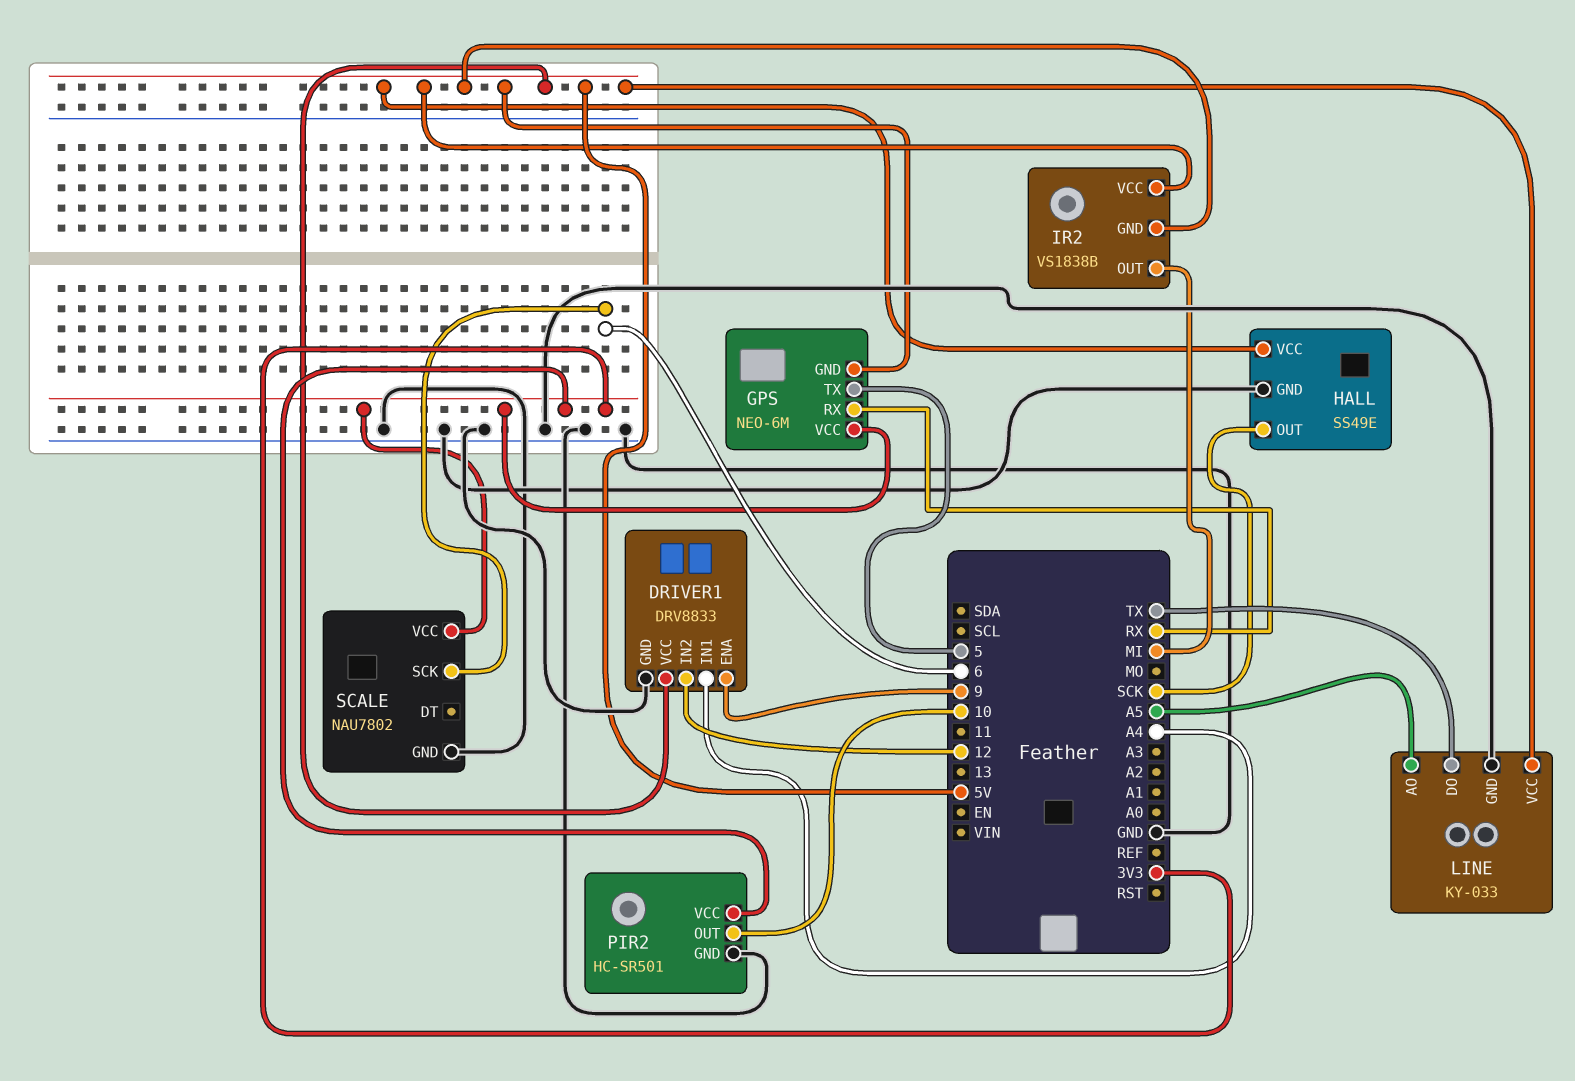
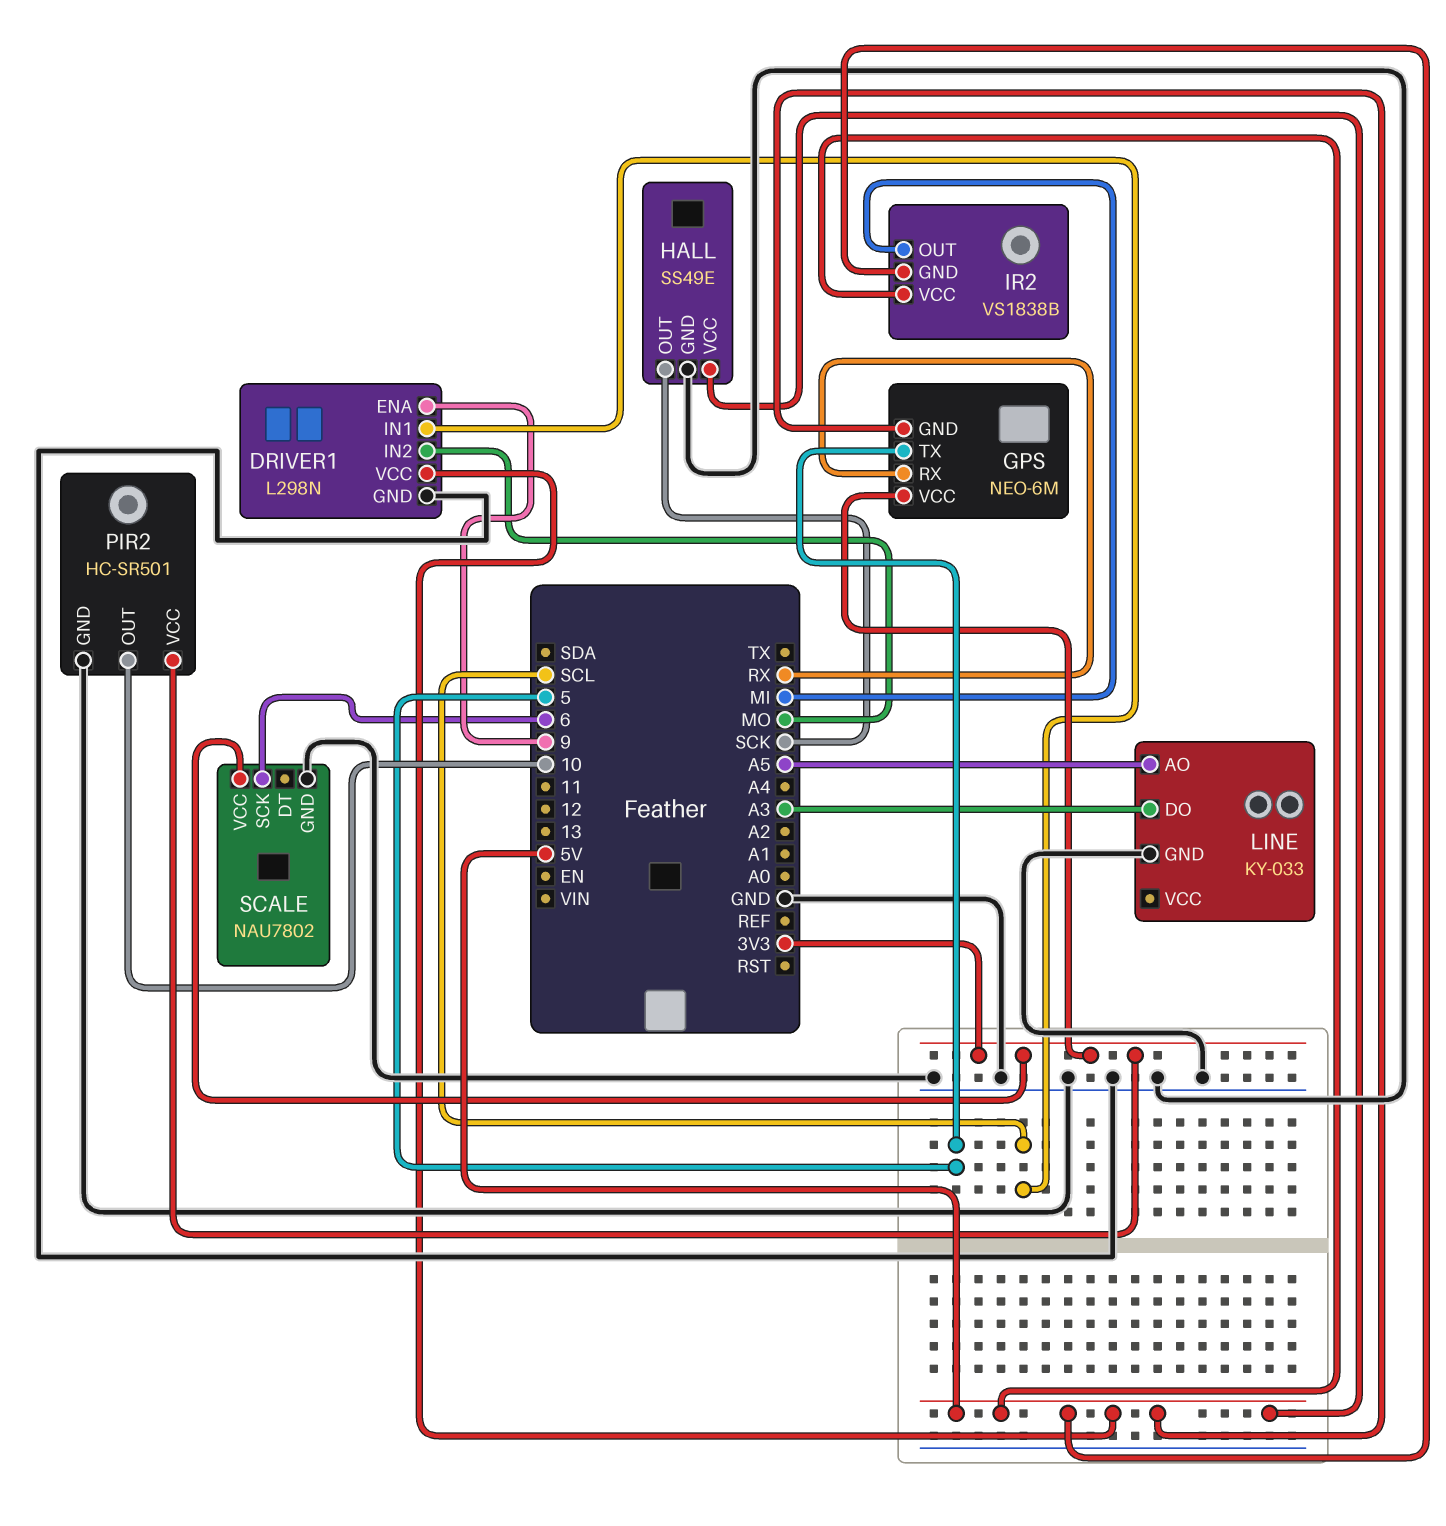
DRIVER1: DRV8833 -> L298N
DRIVER1 pin IN1: A4 -> SCL
DRIVER1 pin IN2: 12 -> MO
LINE pin DO: TX -> A3
LINE pin VCC: 5V -> none

